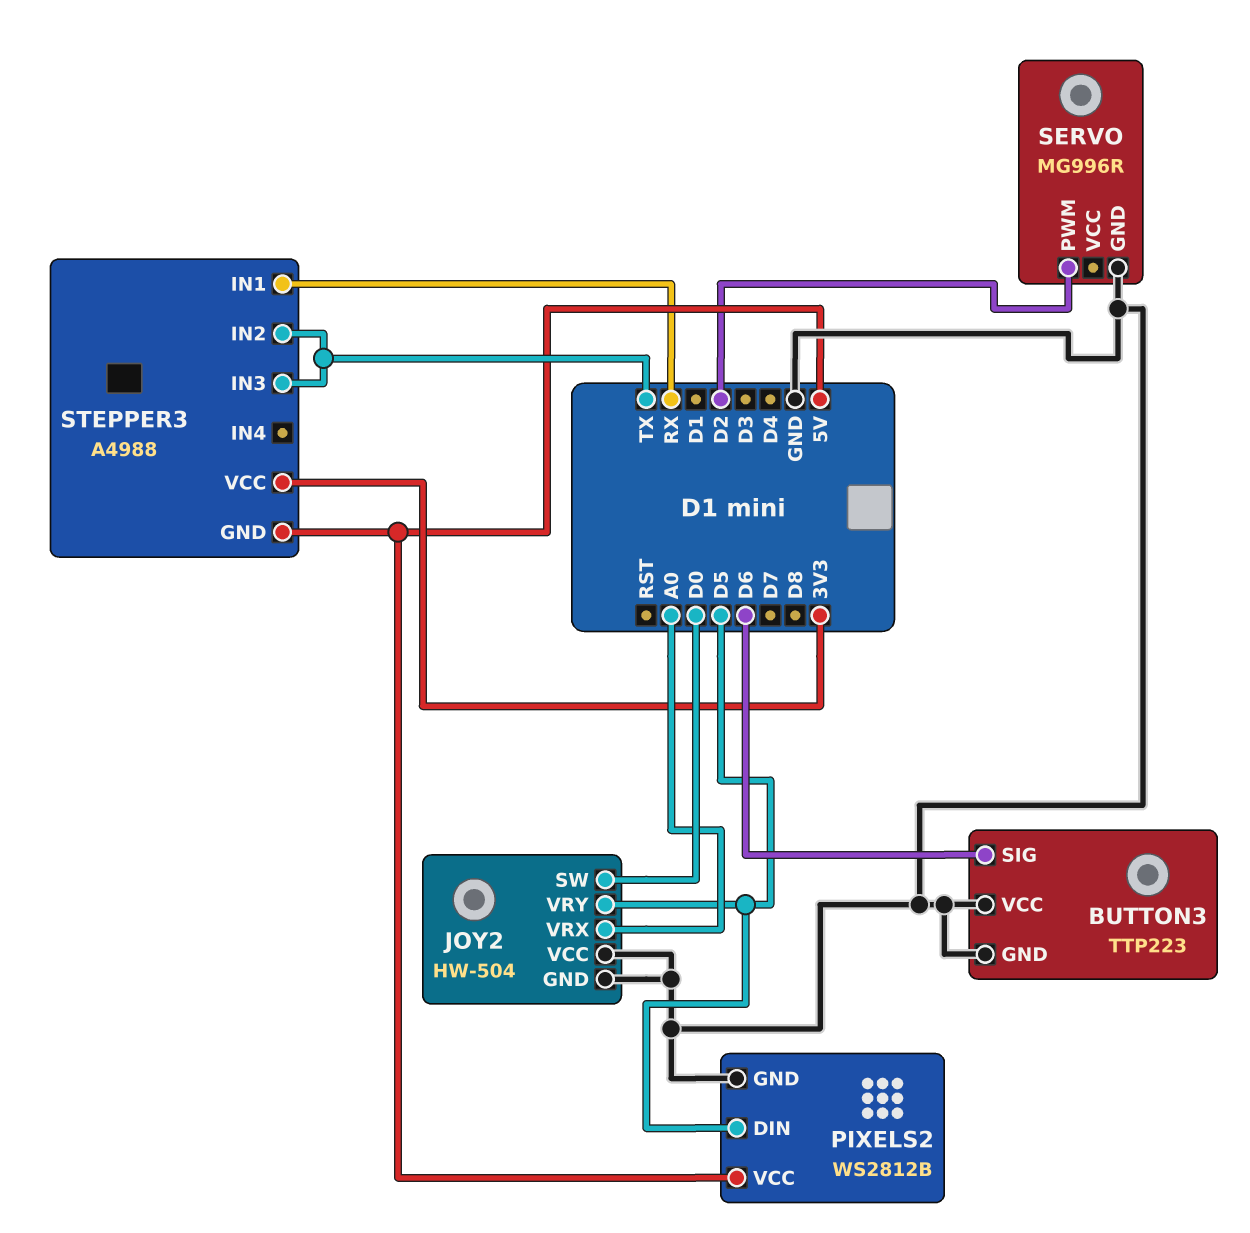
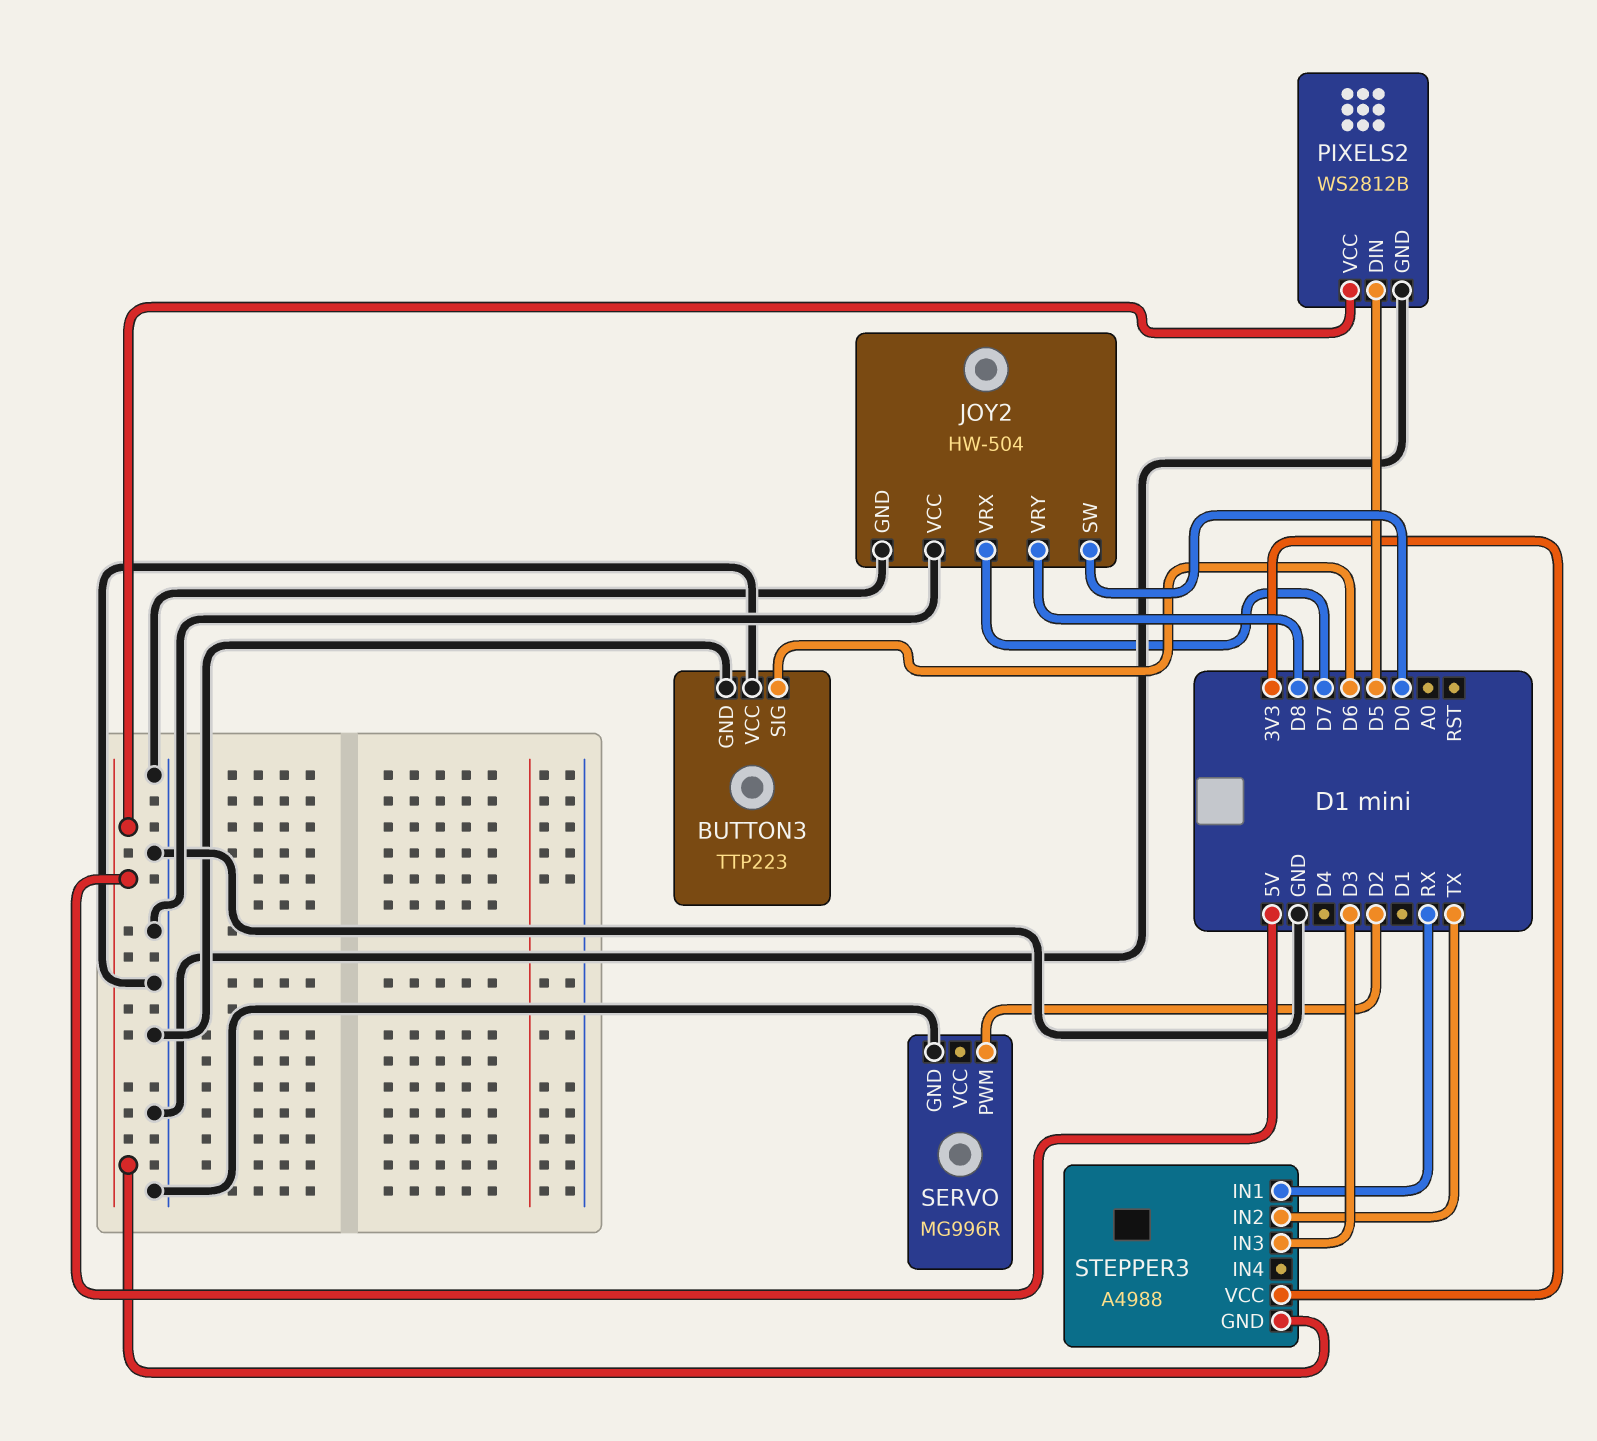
JOY2 pin VRX: A0 -> D7
JOY2 pin VRY: D5 -> D8
STEPPER3 pin IN3: TX -> D3

